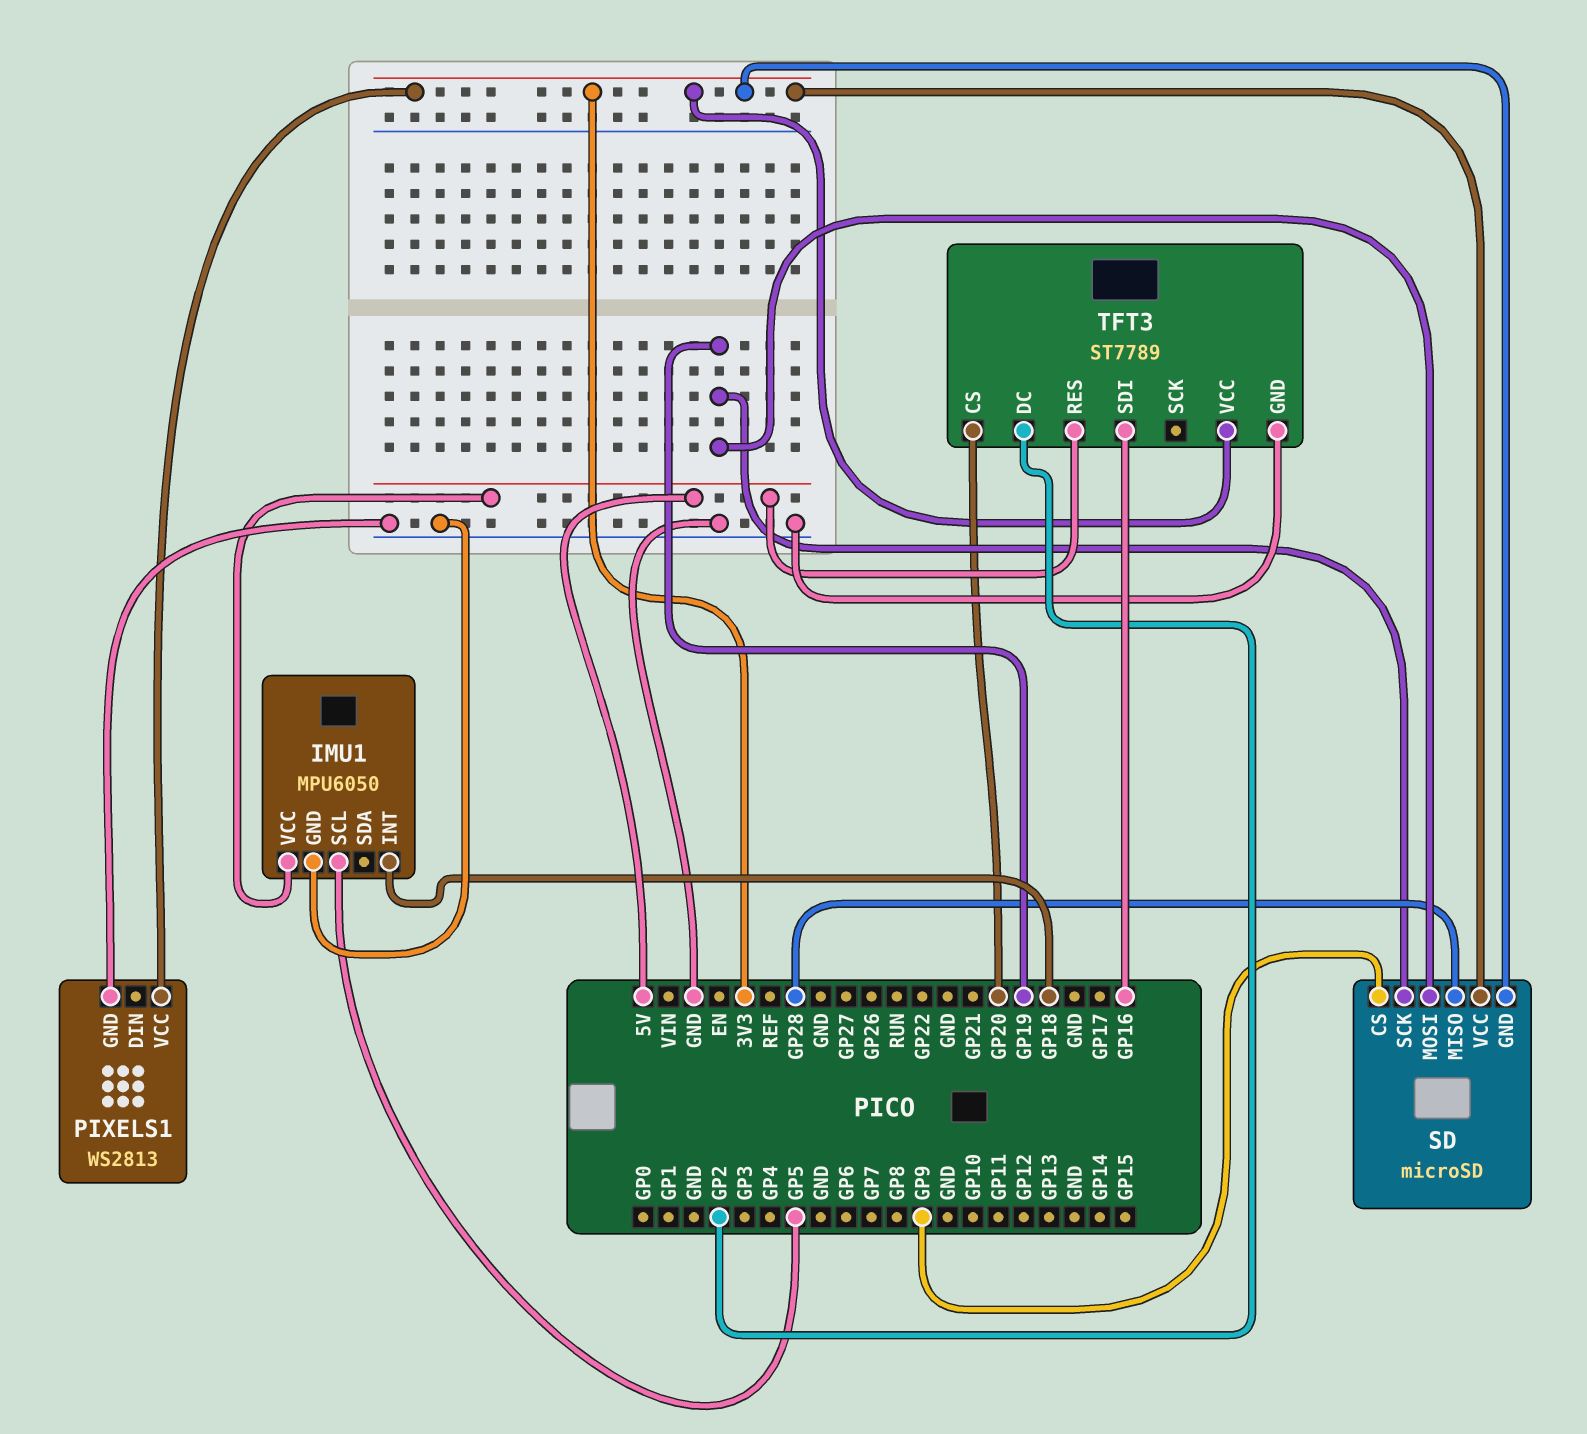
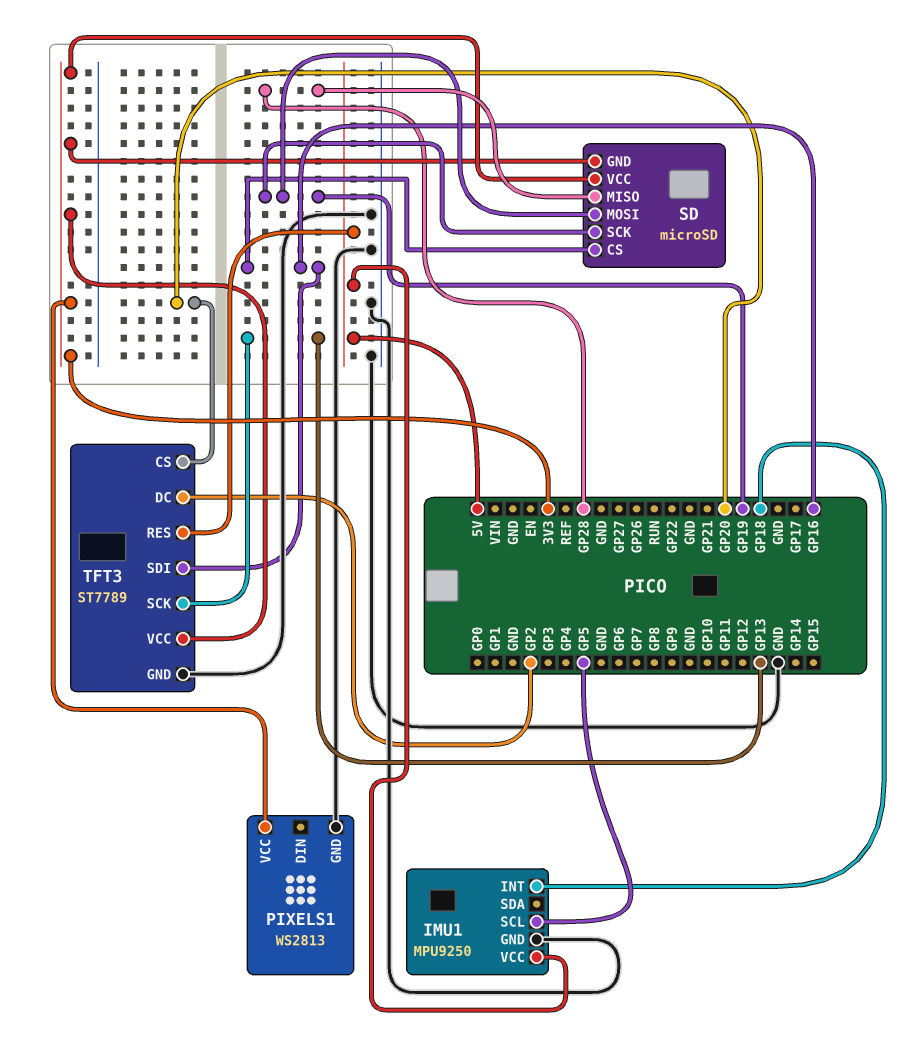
IMU1: MPU6050 -> MPU9250
SD pin CS: GP9 -> GP16
TFT3 pin SCK: none -> GP13

